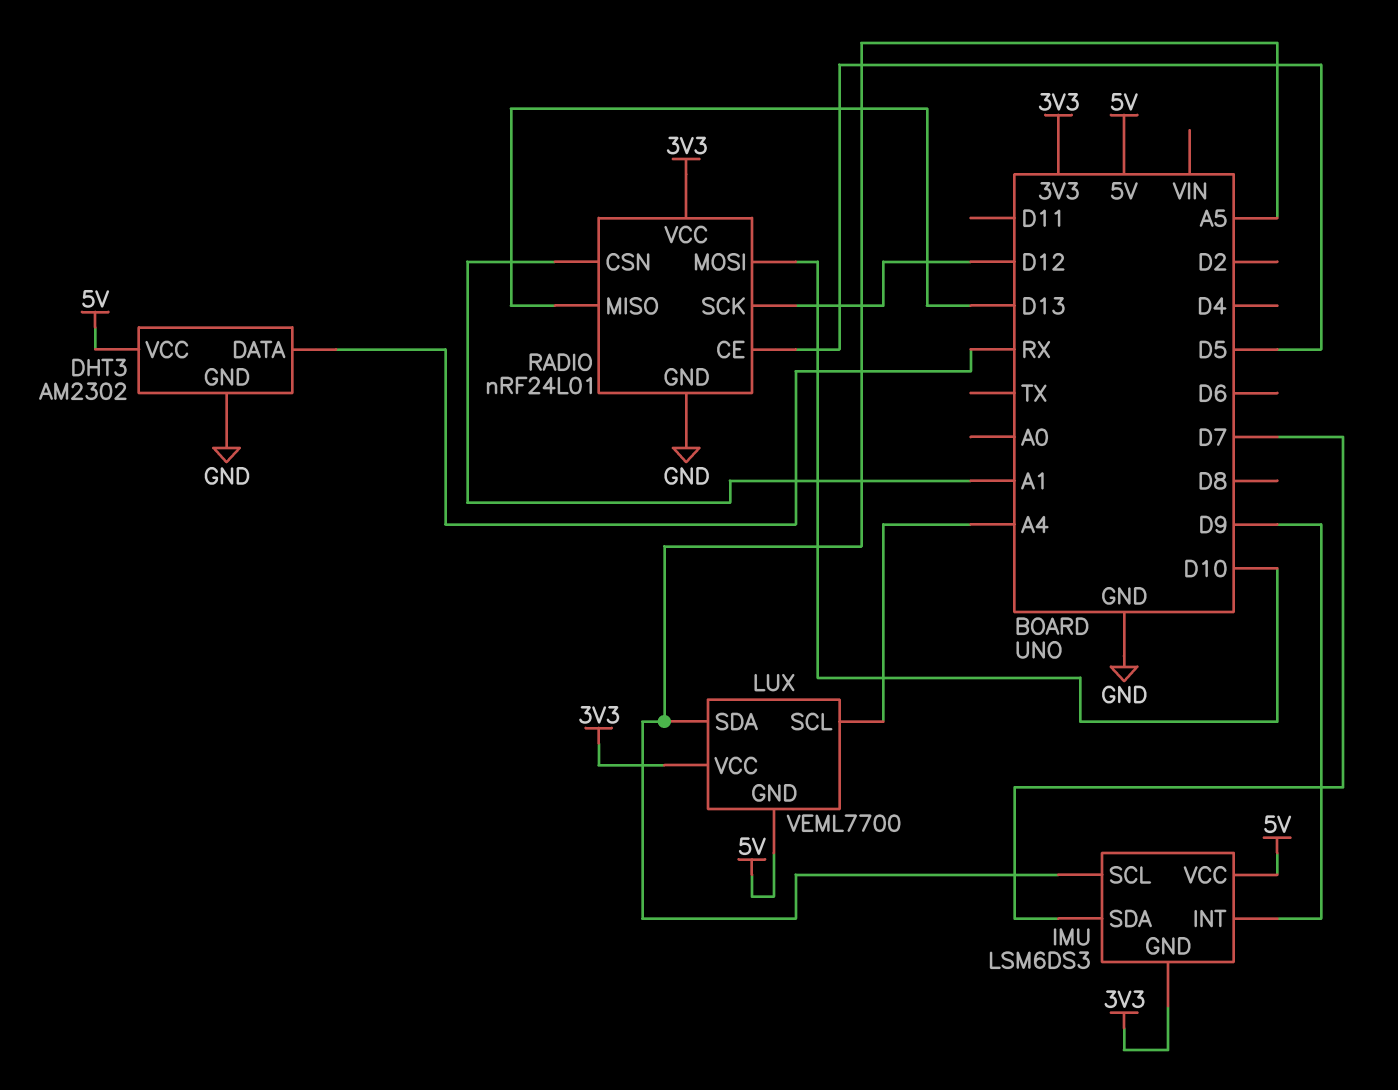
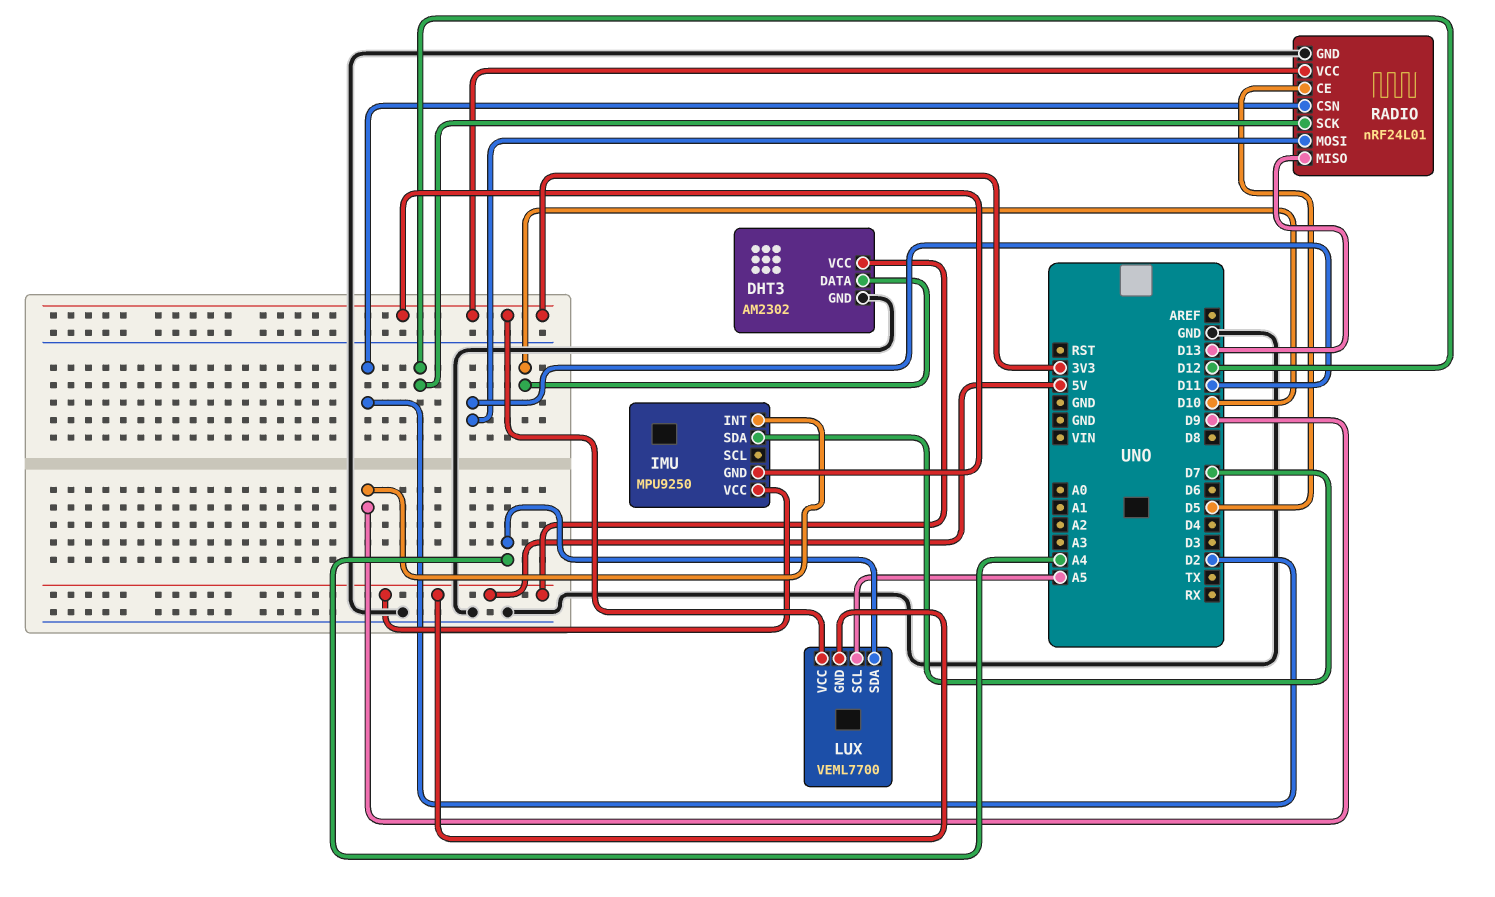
DHT3 pin DATA: RX -> D10
IMU: LSM6DS3 -> MPU9250
IMU pin SCL: A5 -> none
LUX pin SCL: A4 -> A5
LUX pin SDA: A5 -> A4
RADIO pin CSN: A1 -> D2
RADIO pin MOSI: D10 -> D11

